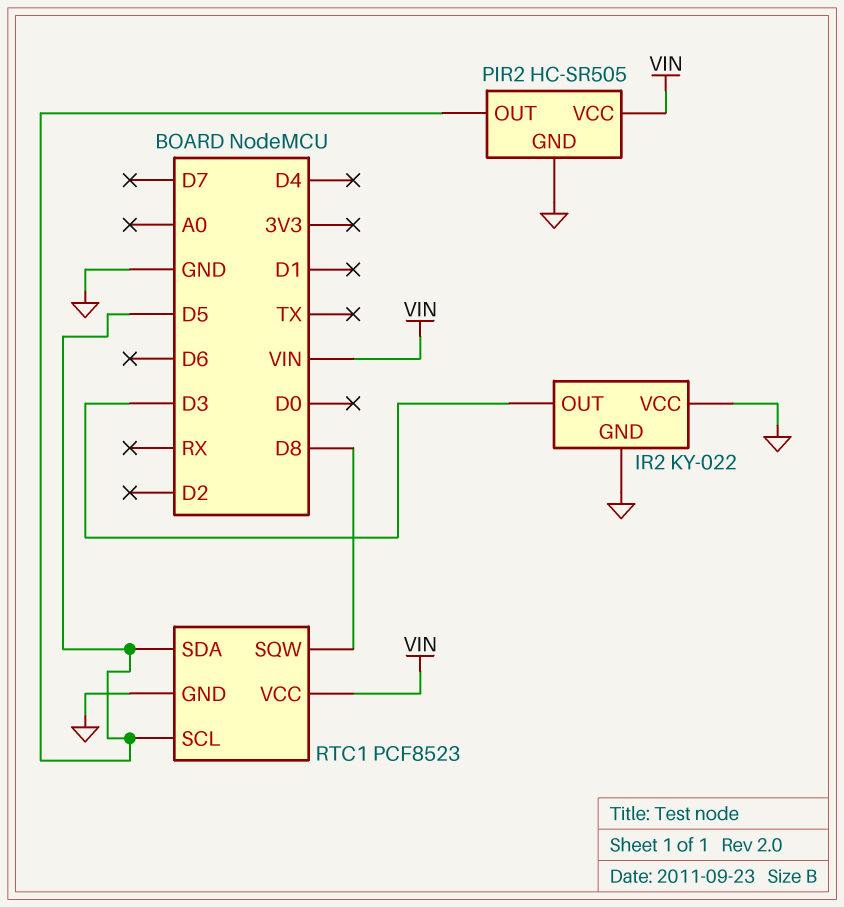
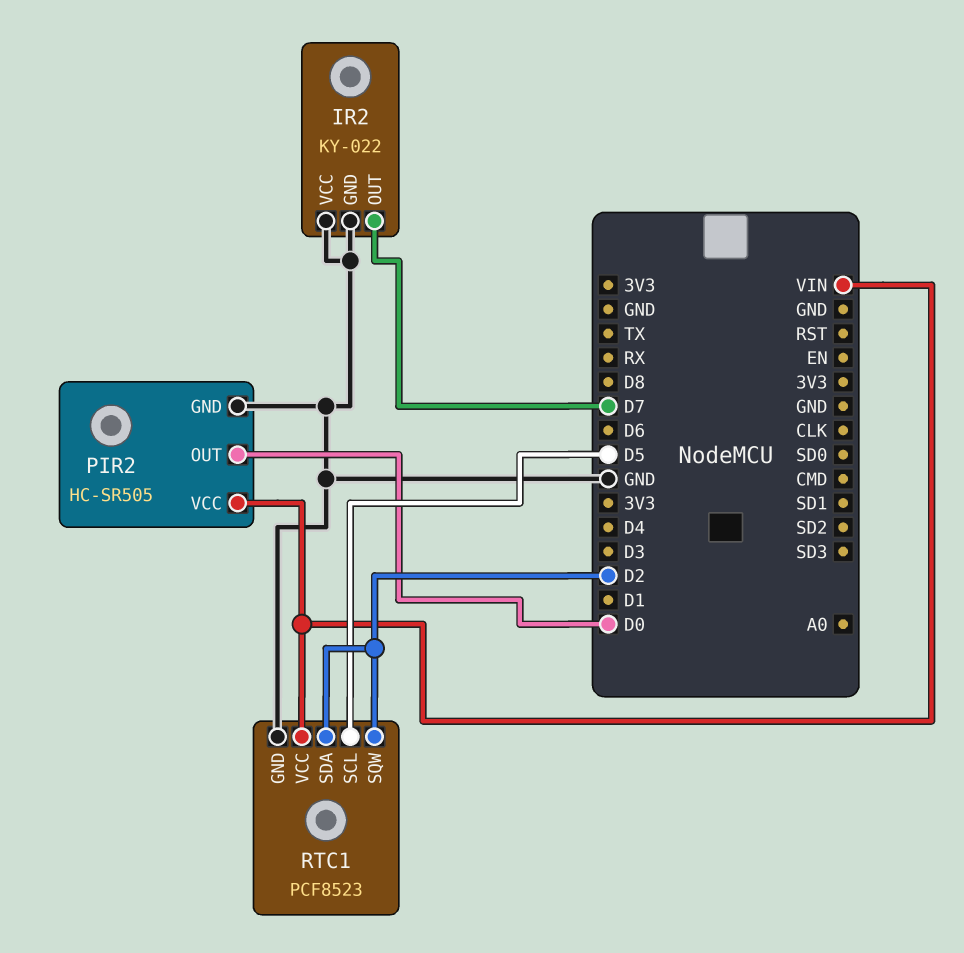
IR2 pin OUT: D3 -> D7
PIR2 pin OUT: D5 -> D0
RTC1 pin SDA: D5 -> D2
RTC1 pin SQW: D8 -> D2

